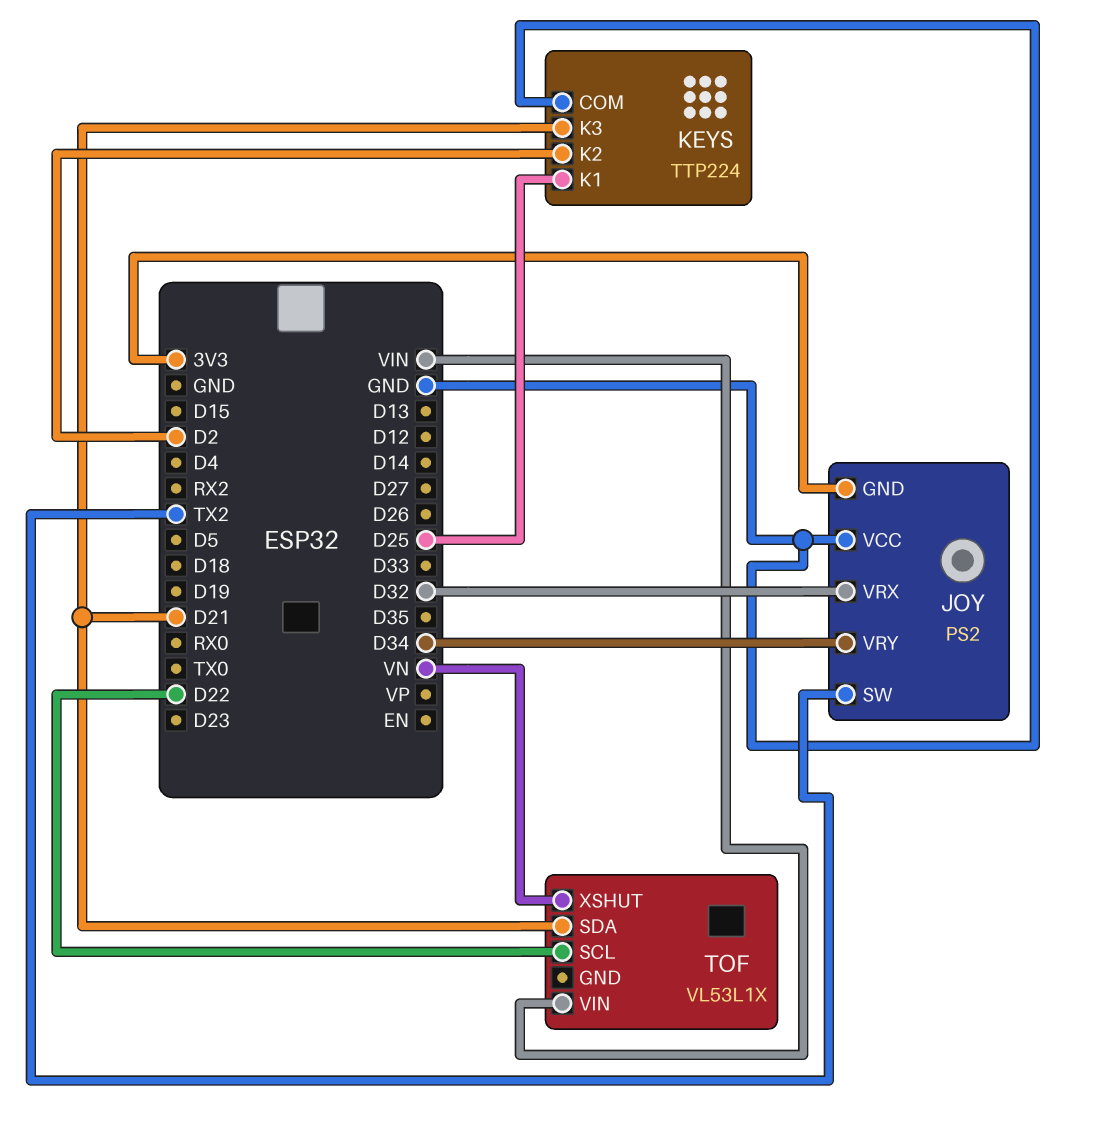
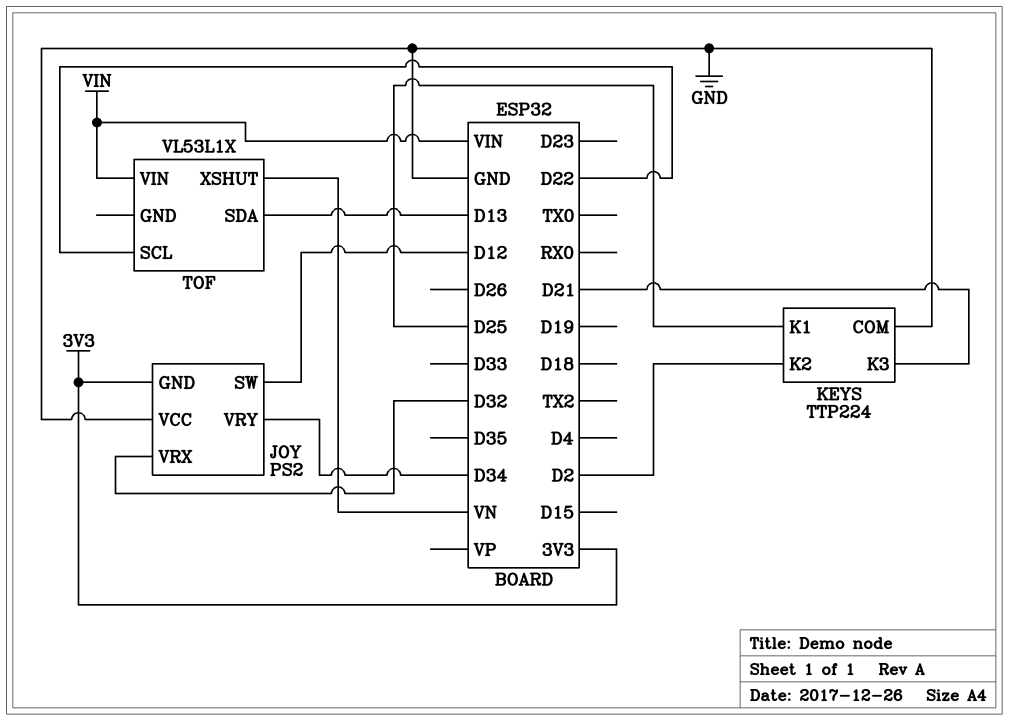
JOY pin SW: TX2 -> D12
TOF pin SDA: D21 -> D13

